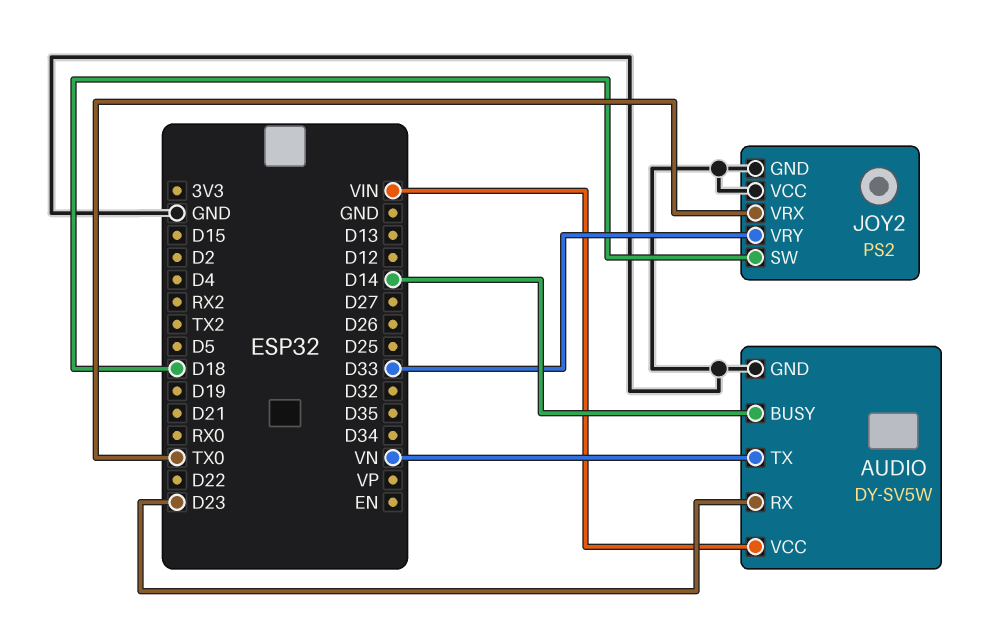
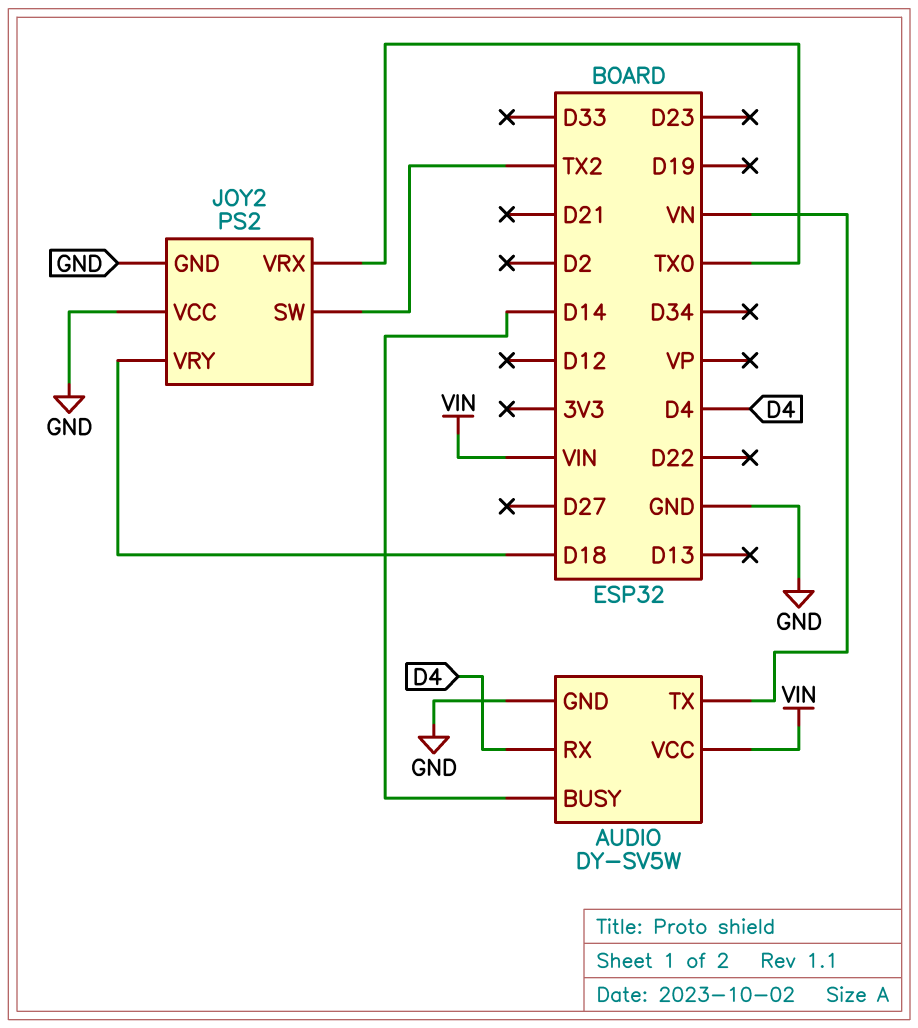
AUDIO pin RX: D23 -> D4
JOY2 pin SW: D18 -> TX2
JOY2 pin VRY: D33 -> D18

